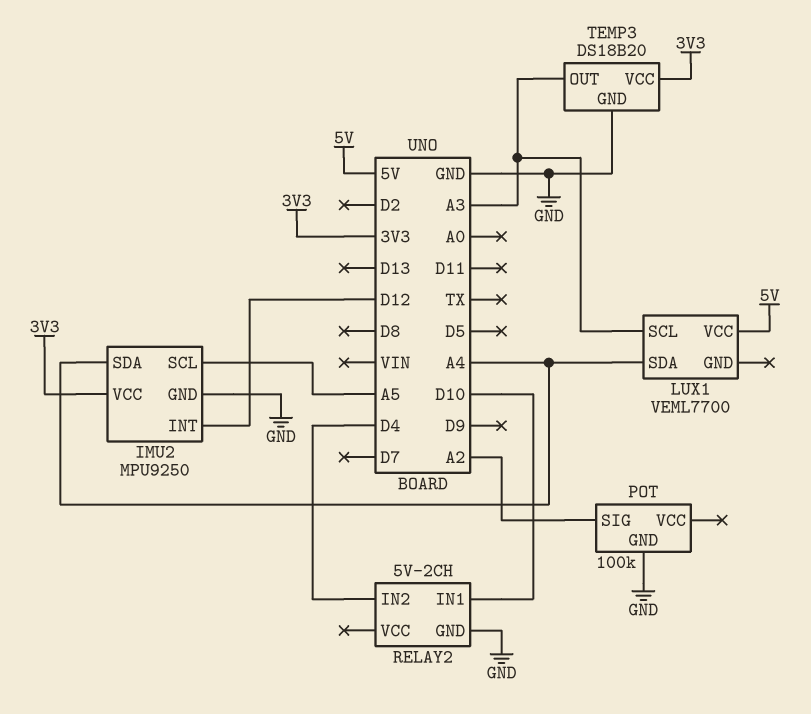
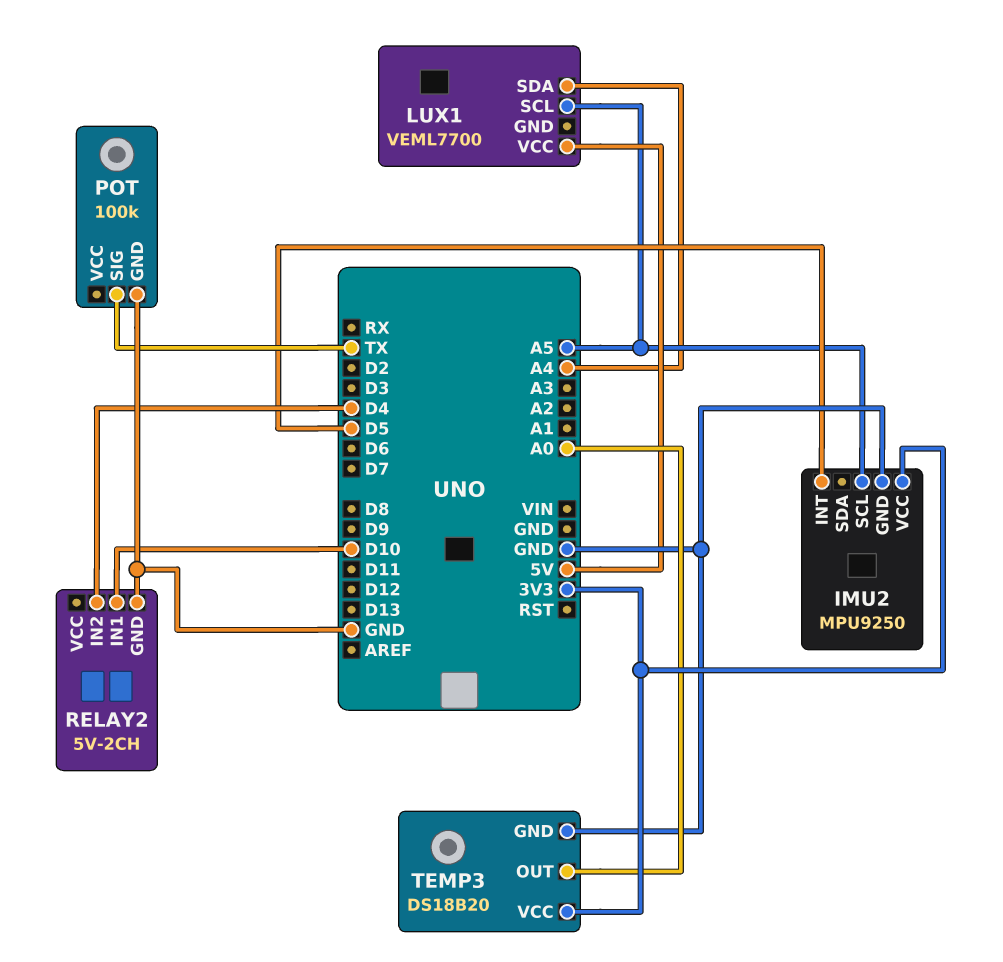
IMU2 pin INT: D12 -> D5
IMU2 pin SDA: A4 -> none
LUX1 pin SCL: A3 -> A5
POT pin SIG: A2 -> TX
TEMP3 pin OUT: A3 -> A0

